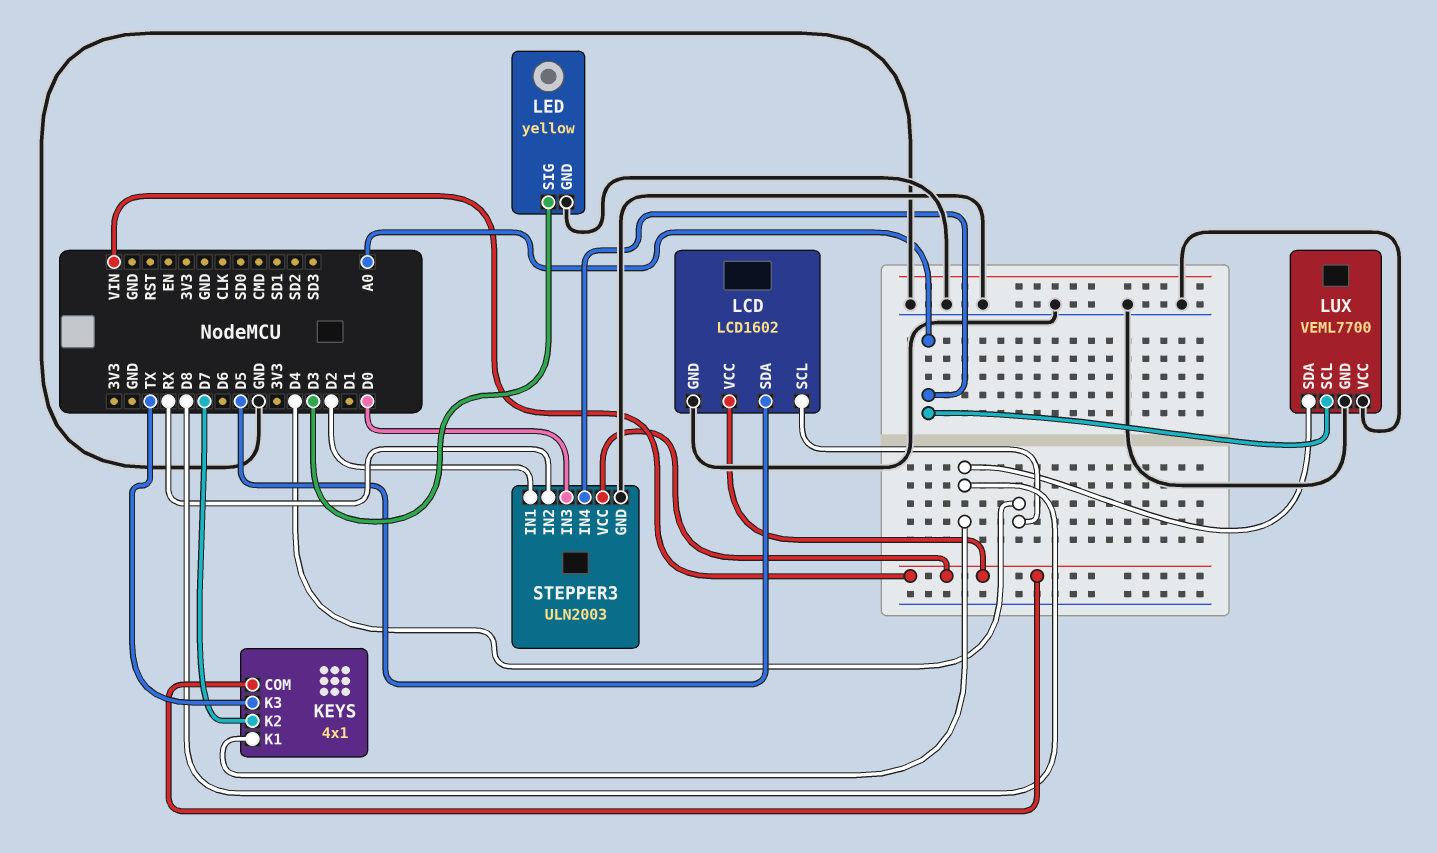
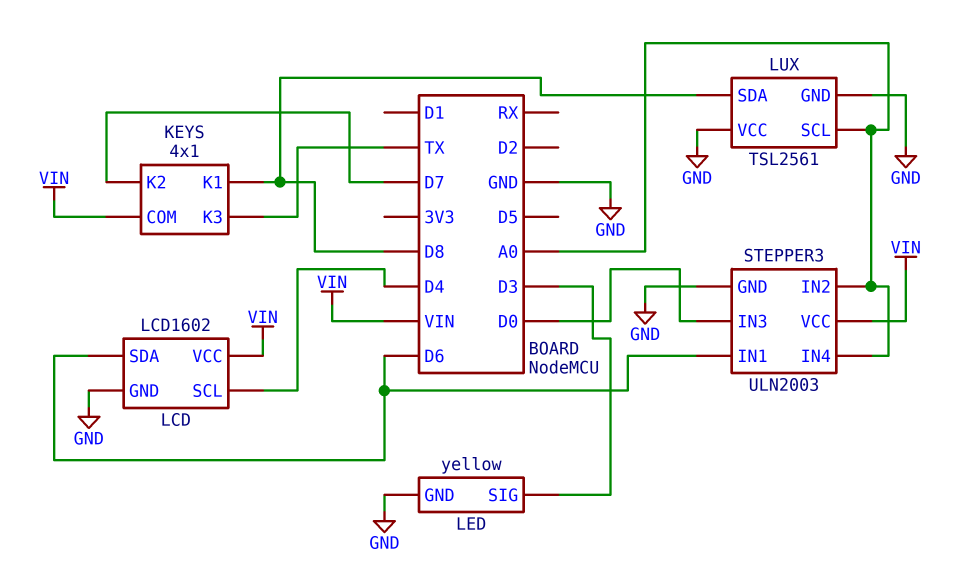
LCD pin SDA: D5 -> D6
LUX: VEML7700 -> TSL2561
STEPPER3 pin IN1: D2 -> D6
STEPPER3 pin IN2: RX -> A0

